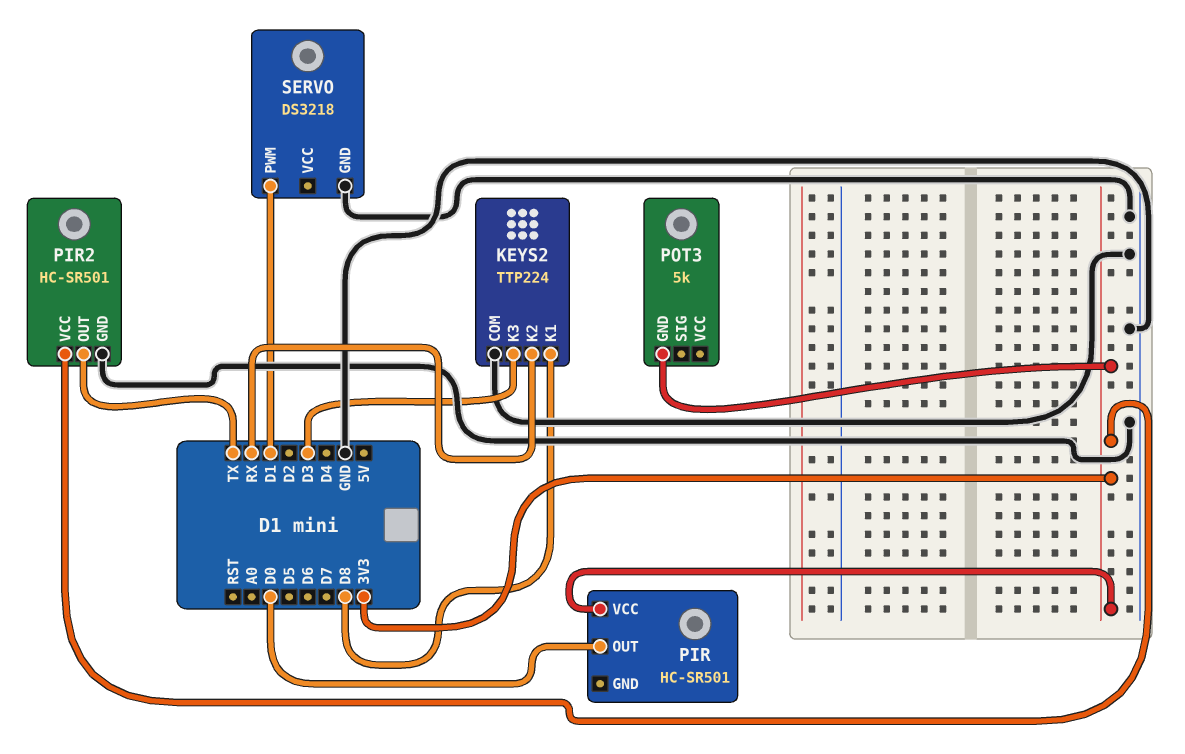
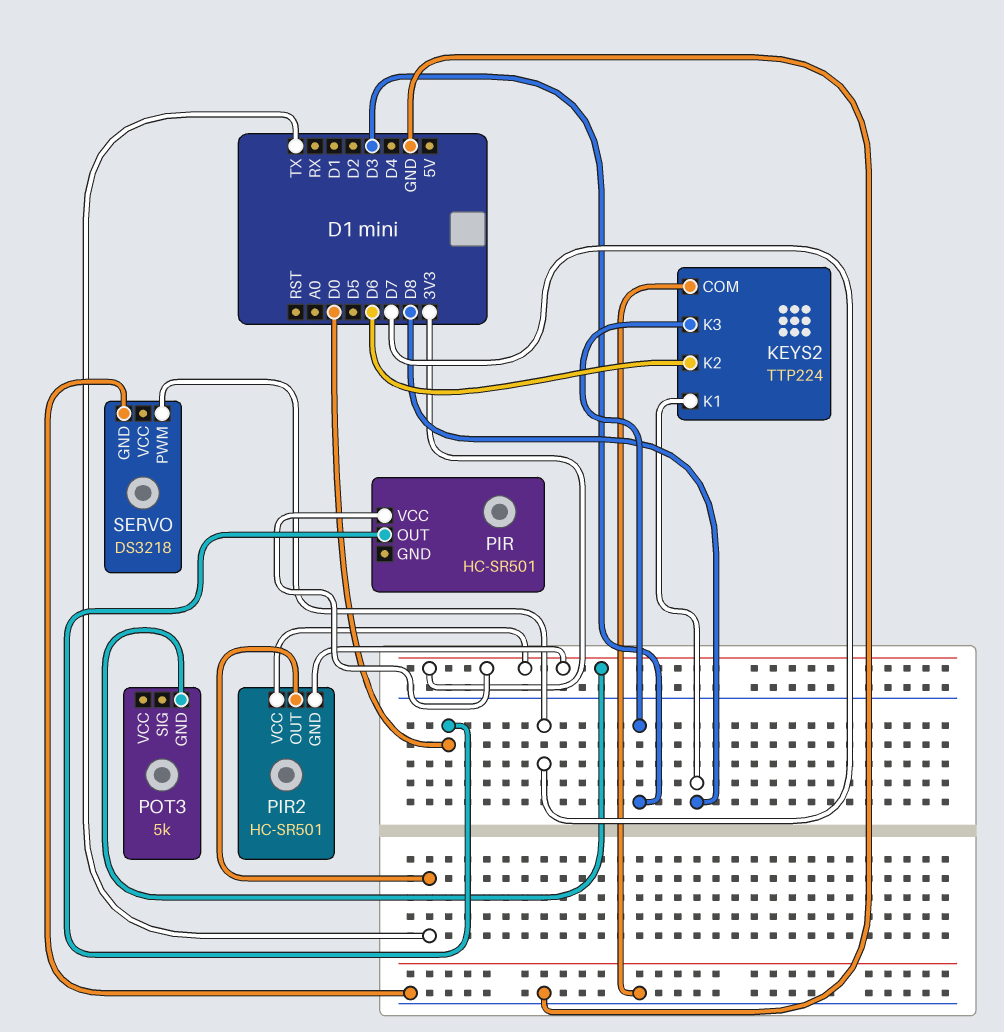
KEYS2 pin K2: RX -> D6
PIR2 pin GND: GND -> 3V3
SERVO pin PWM: D1 -> D7

